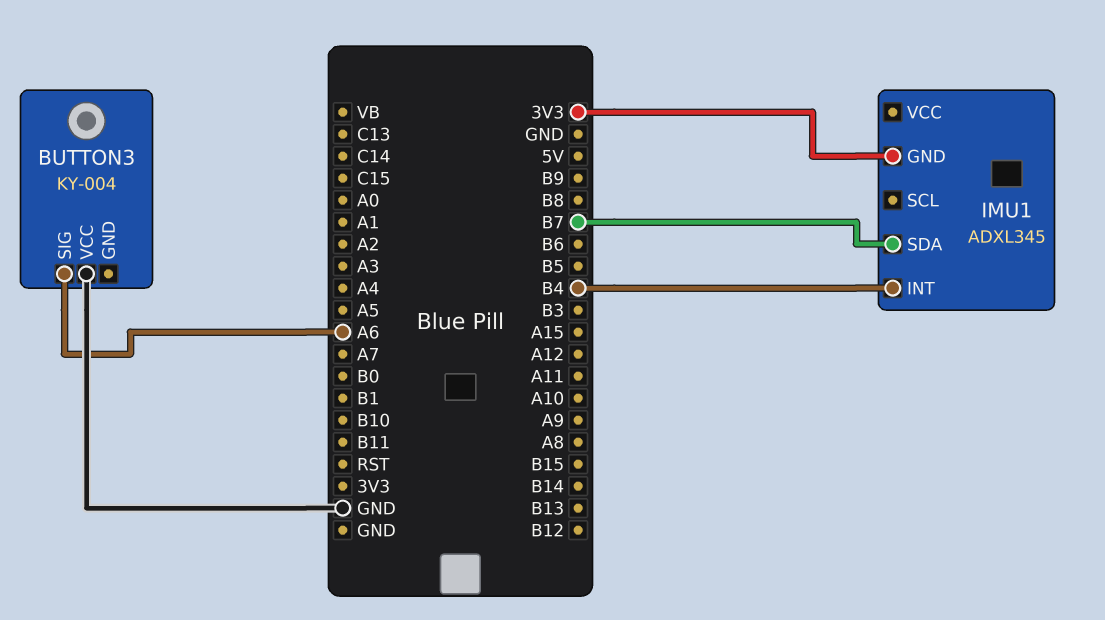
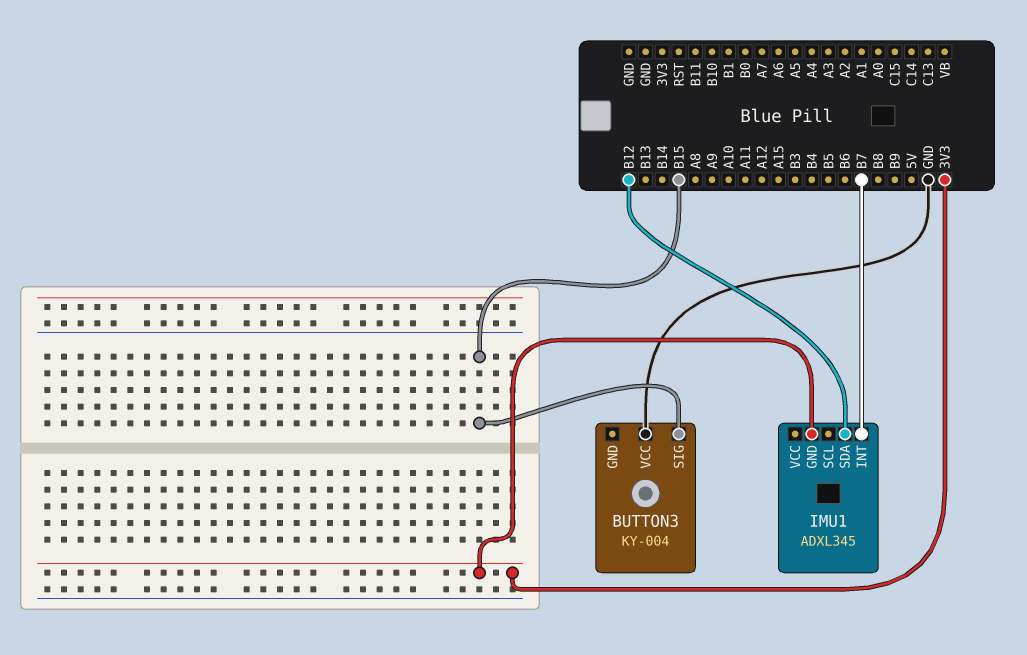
BUTTON3 pin SIG: A6 -> B15
IMU1 pin INT: B4 -> B7
IMU1 pin SDA: B7 -> B12

